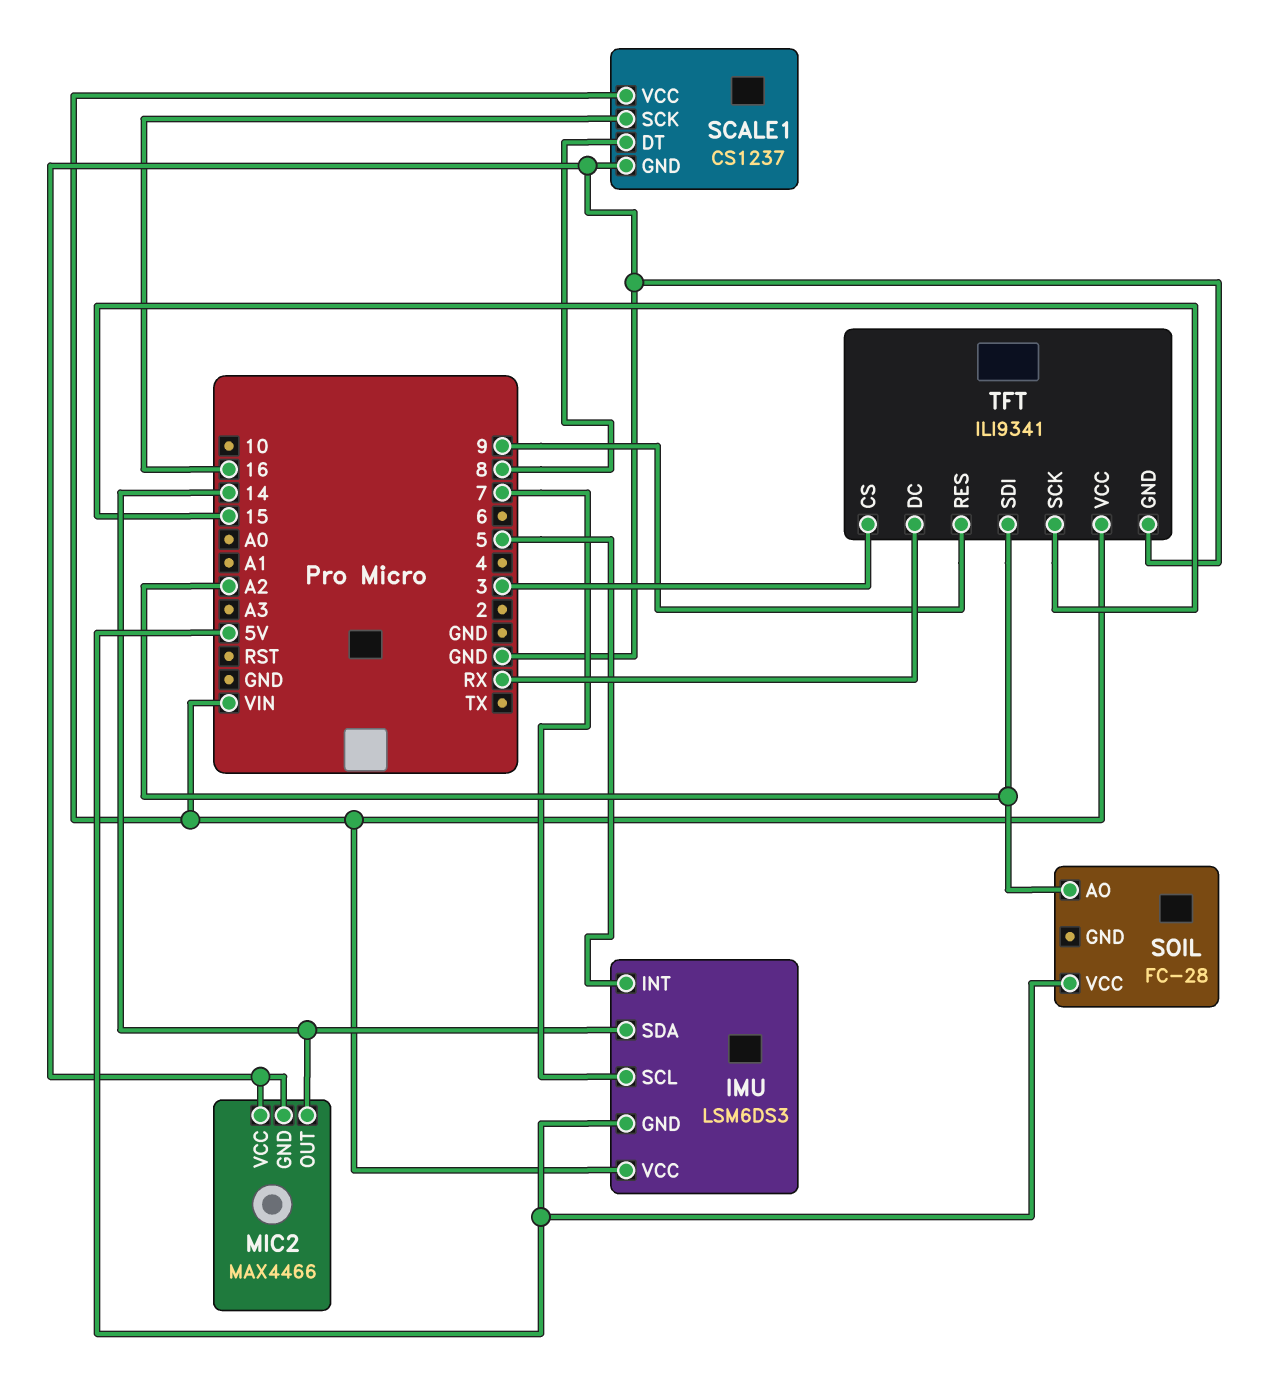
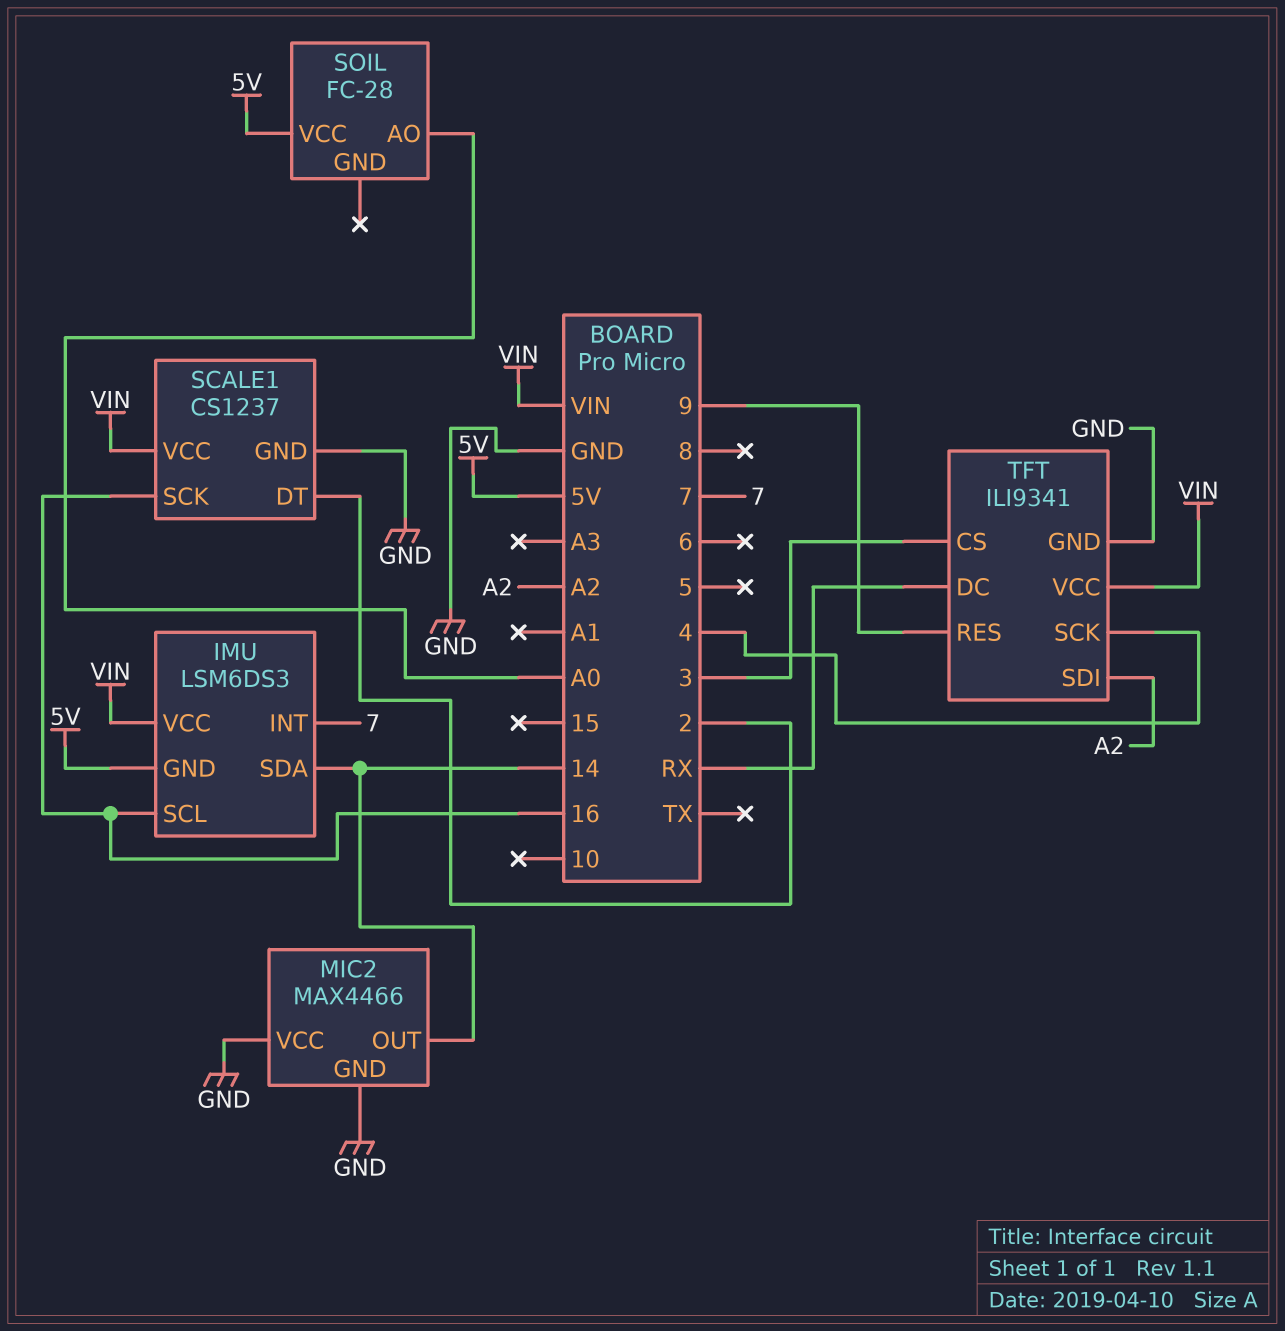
IMU pin INT: 5 -> 7
IMU pin SCL: 7 -> 16
SCALE1 pin DT: 8 -> 2
SOIL pin AO: A2 -> A0
TFT pin SCK: 15 -> 4

